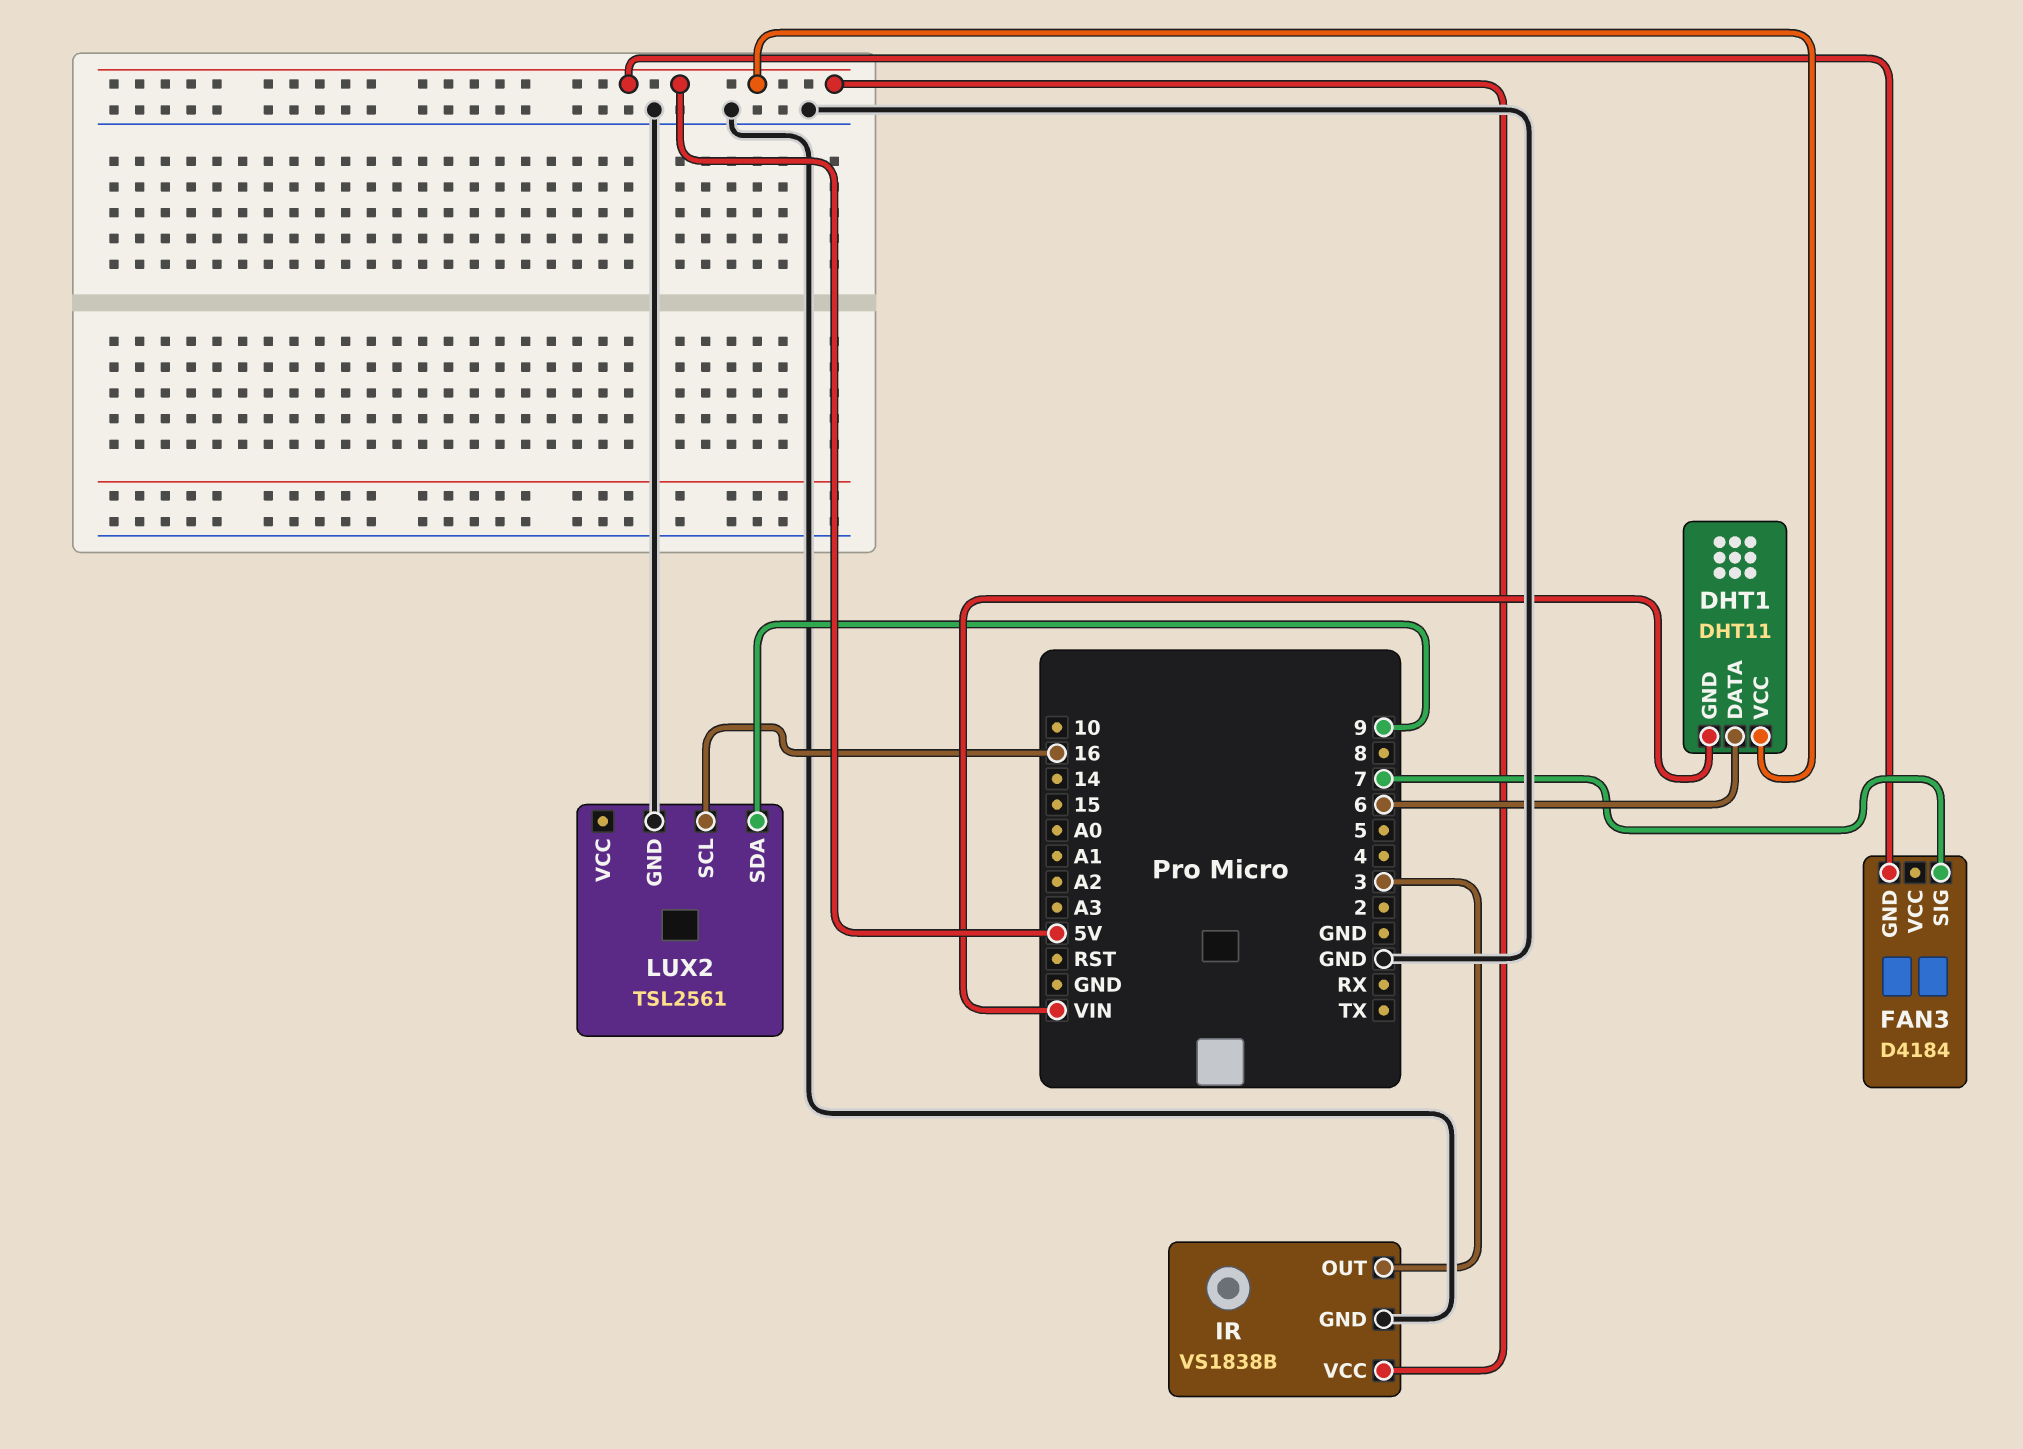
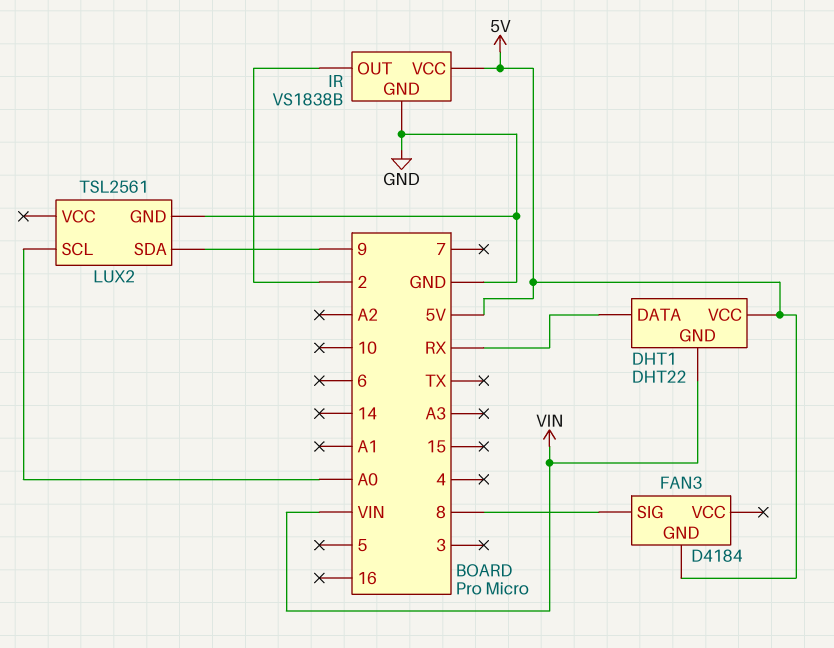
DHT1: DHT11 -> DHT22
DHT1 pin DATA: 6 -> RX
FAN3 pin SIG: 7 -> 8
IR pin OUT: 3 -> 2
LUX2 pin SCL: 16 -> A0

